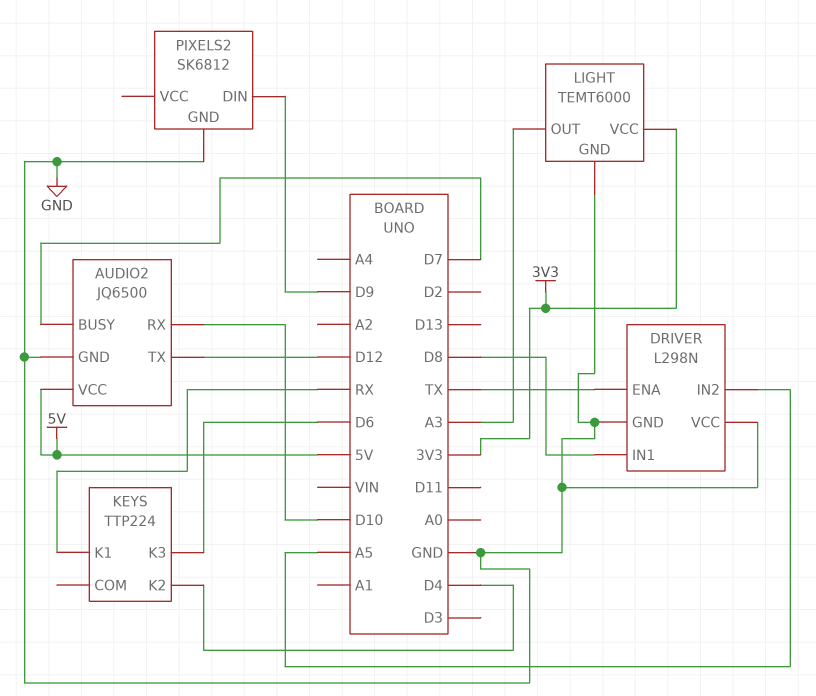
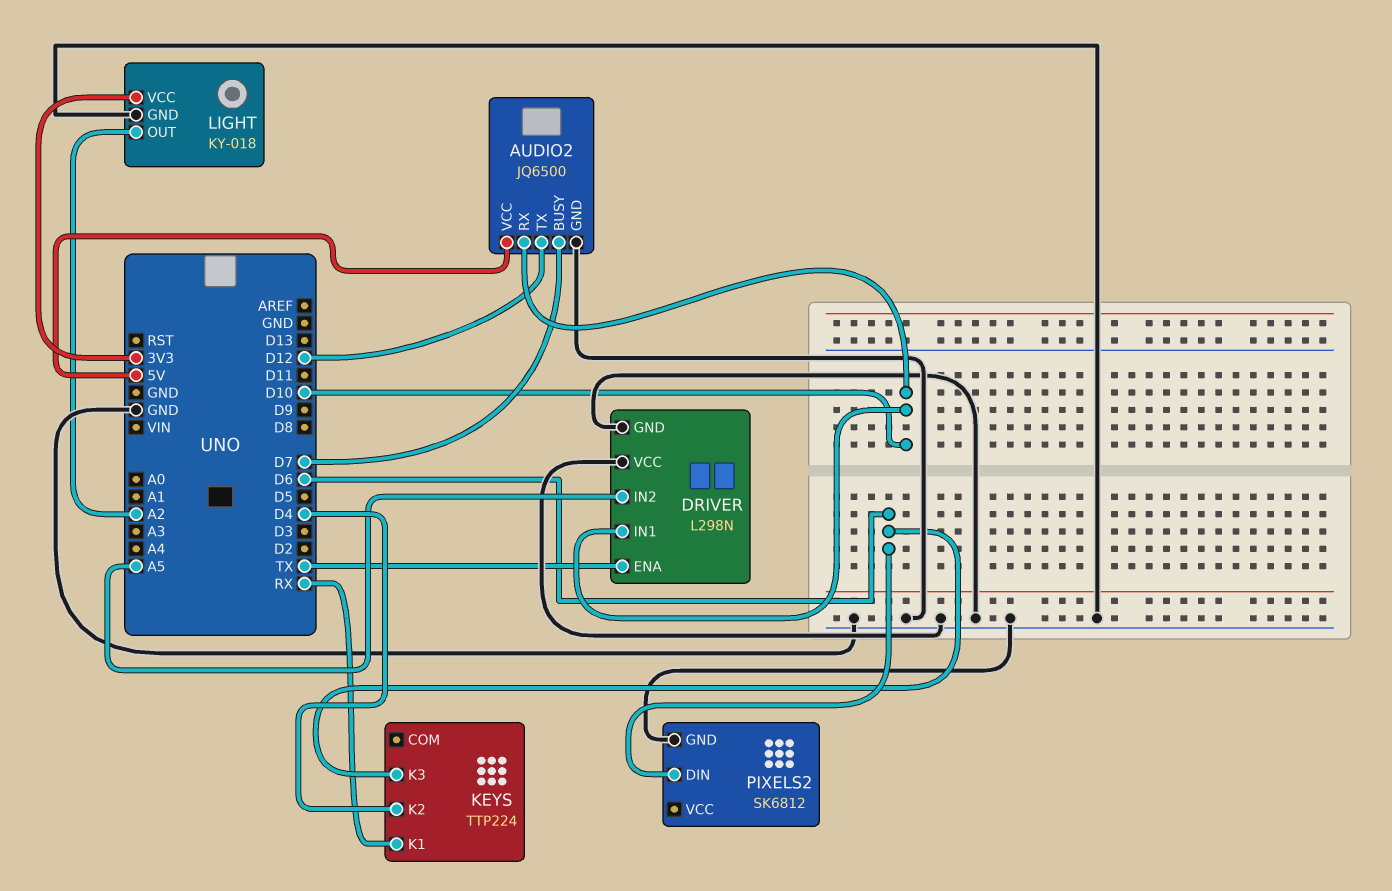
DRIVER pin IN1: D8 -> D10
LIGHT: TEMT6000 -> KY-018
LIGHT pin OUT: A3 -> A2
PIXELS2 pin DIN: D9 -> D6

